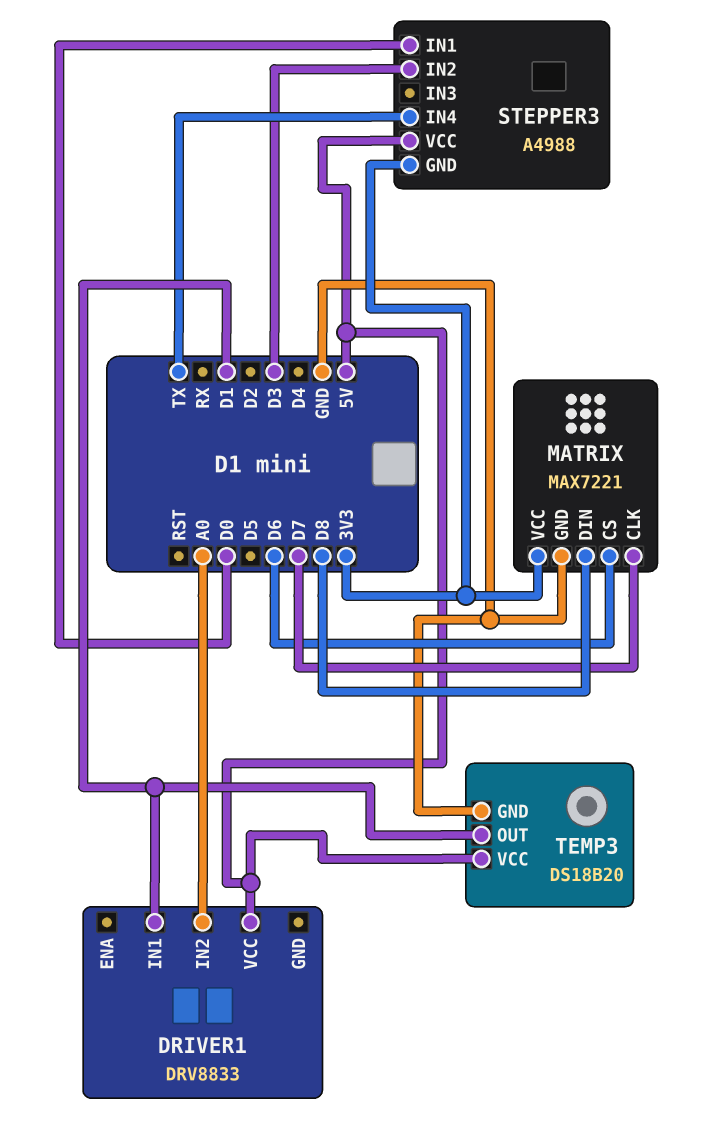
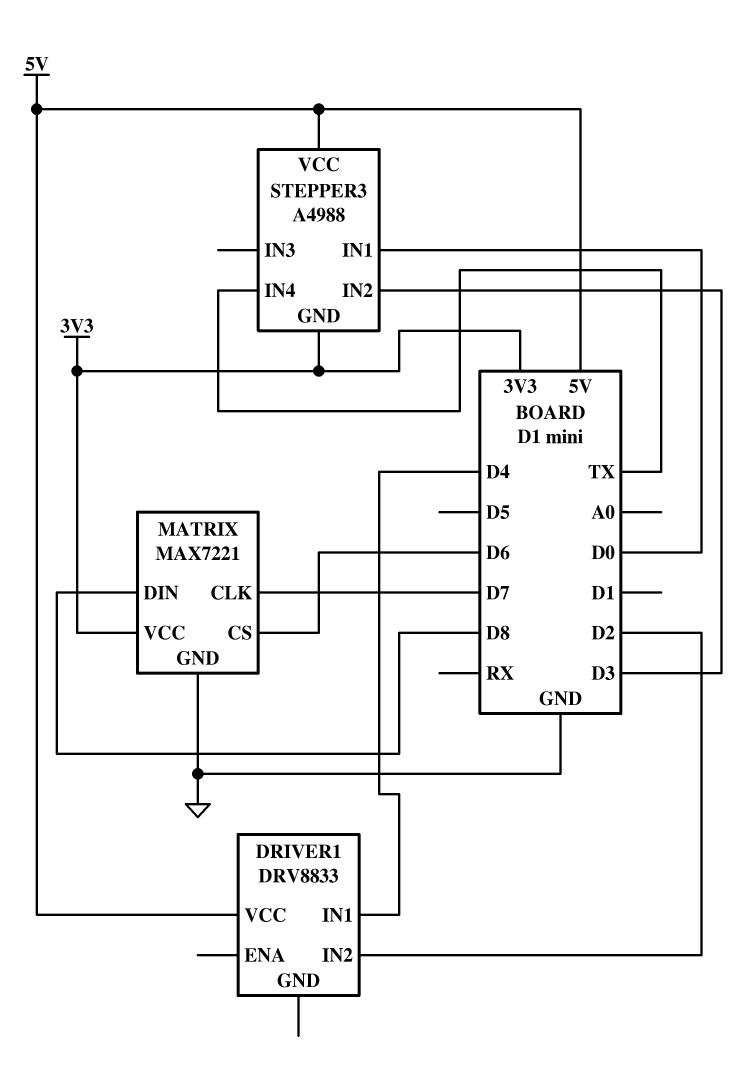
DRIVER1 pin IN1: D1 -> D4
DRIVER1 pin IN2: A0 -> D2
TEMP3: DS18B20 -> none
TEMP3 pin GND: GND -> none
TEMP3 pin OUT: D1 -> none
TEMP3 pin VCC: 5V -> none

